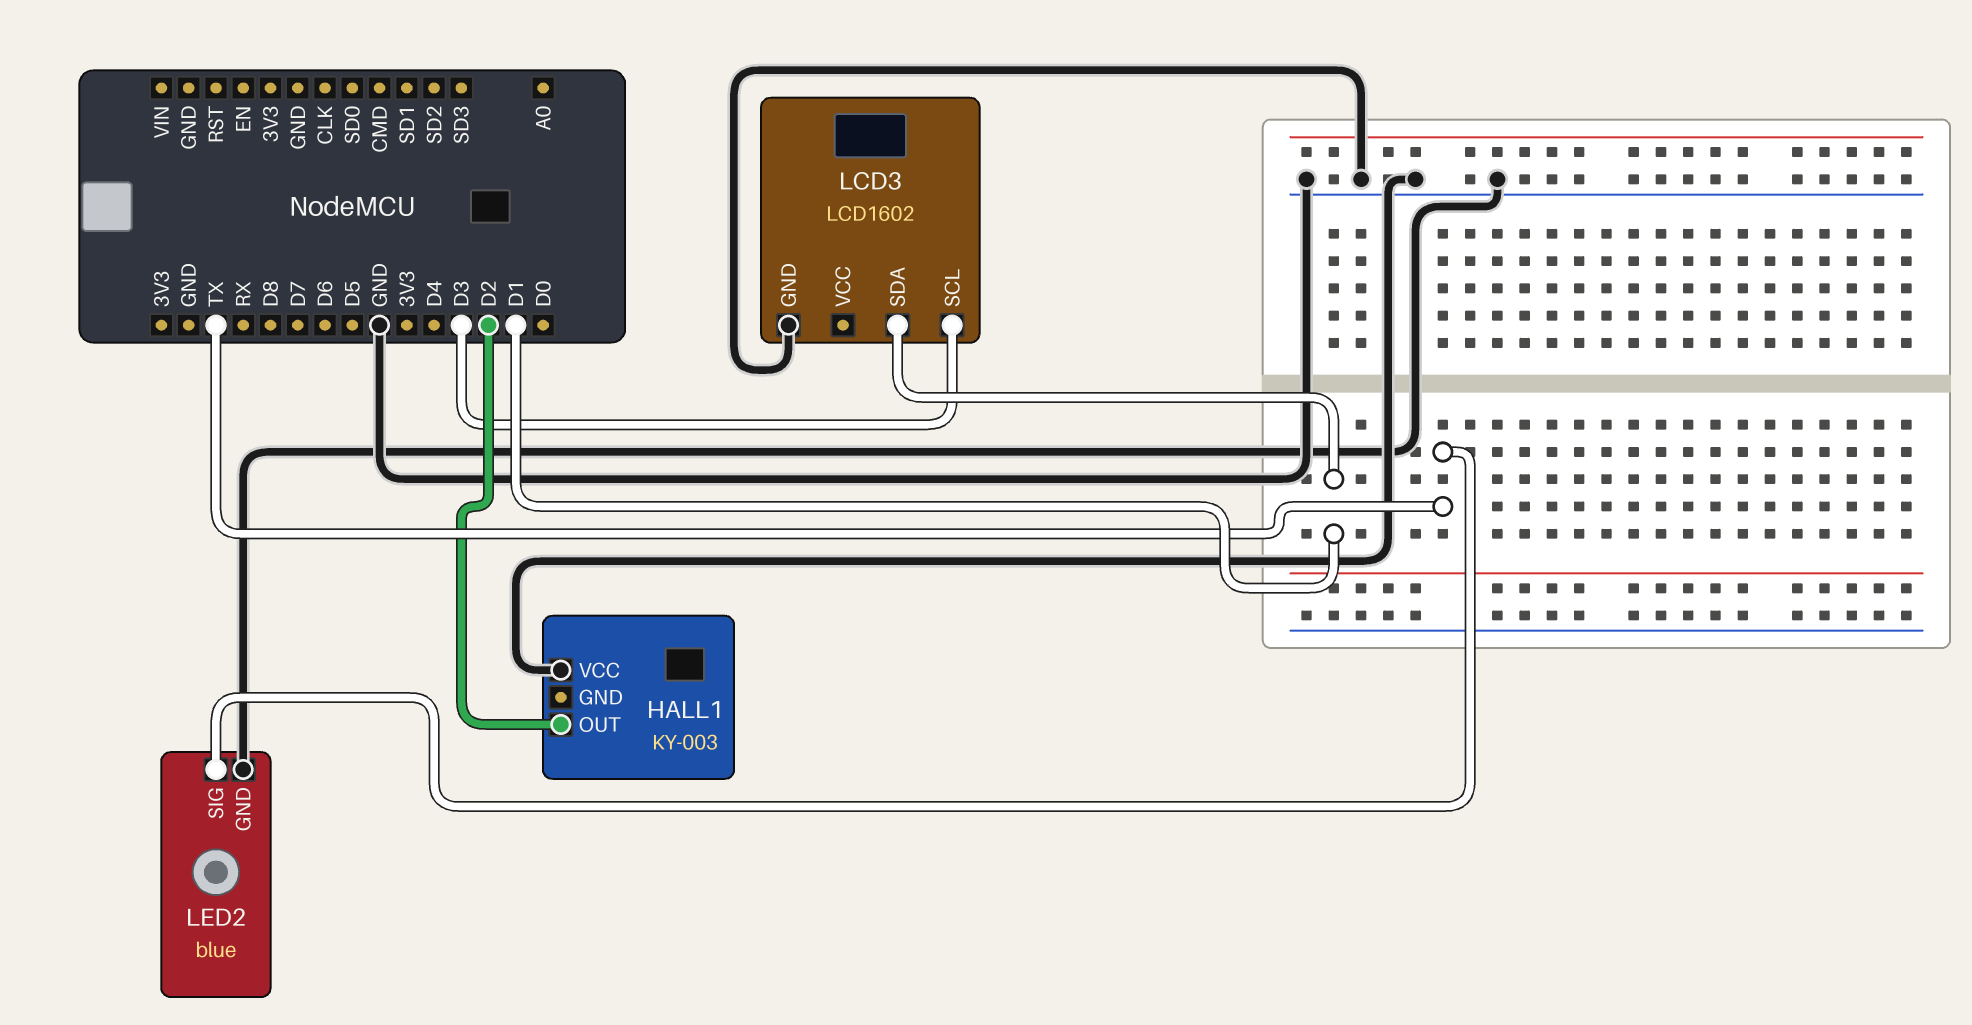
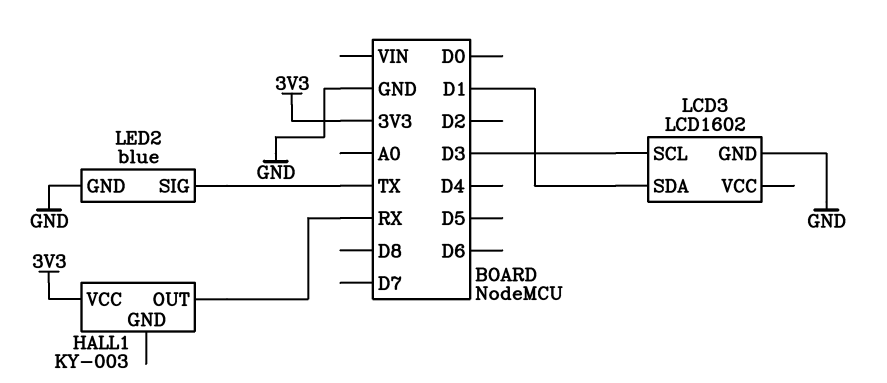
HALL1 pin OUT: D2 -> RX
HALL1 pin VCC: GND -> 3V3

